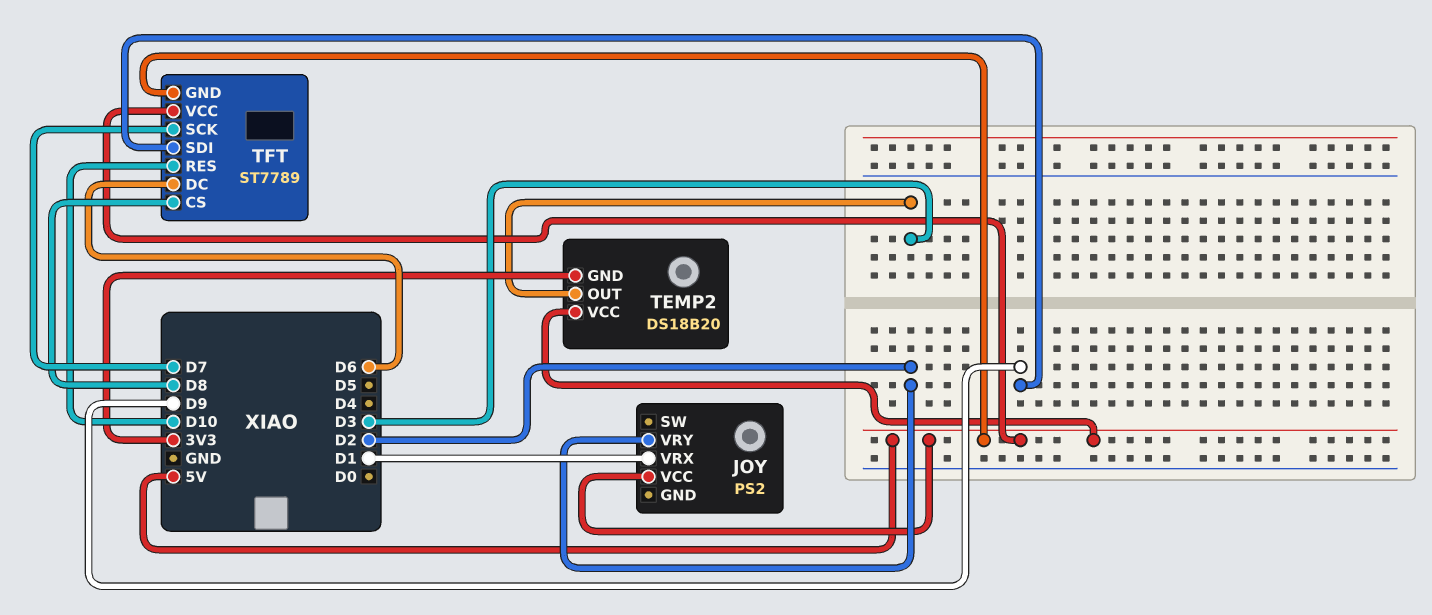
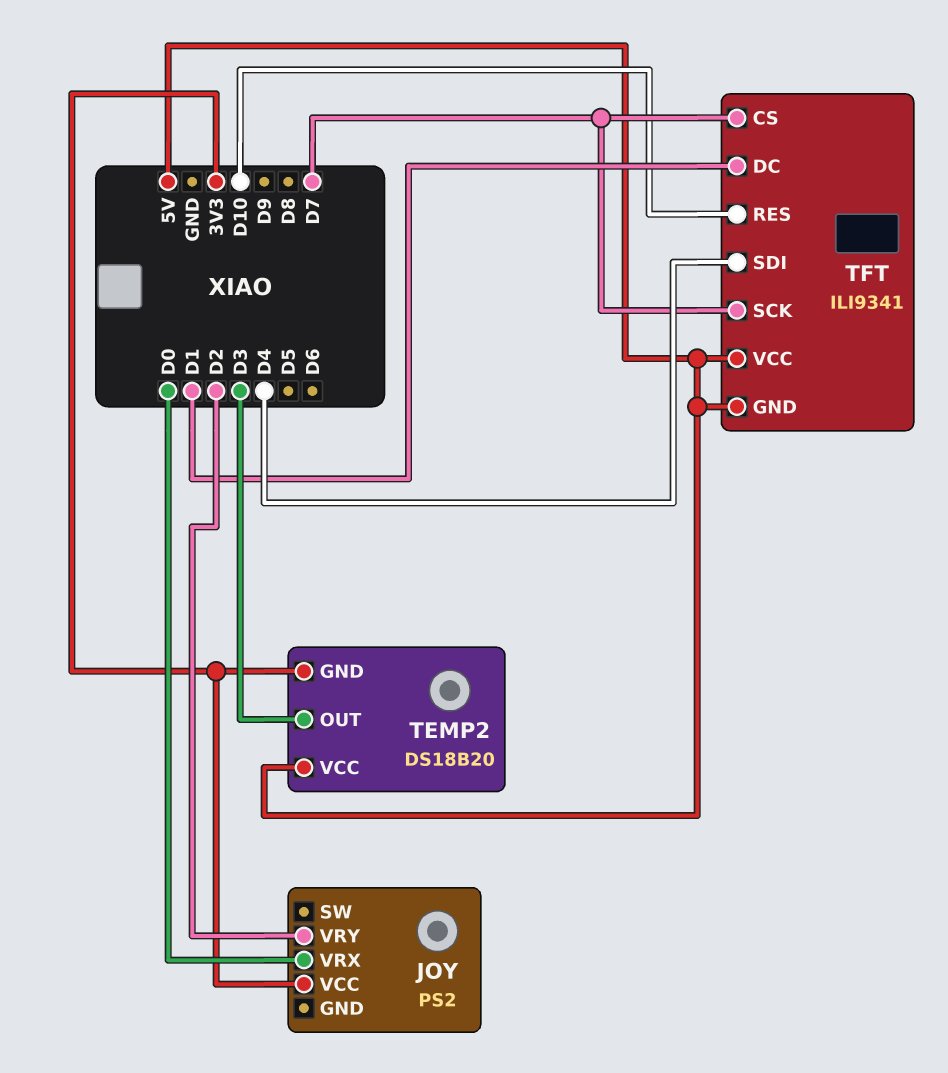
JOY pin VCC: 5V -> 3V3
JOY pin VRX: D1 -> D0
TFT: ST7789 -> ILI9341
TFT pin CS: D8 -> D7
TFT pin DC: D6 -> D1
TFT pin SDI: D9 -> D4

